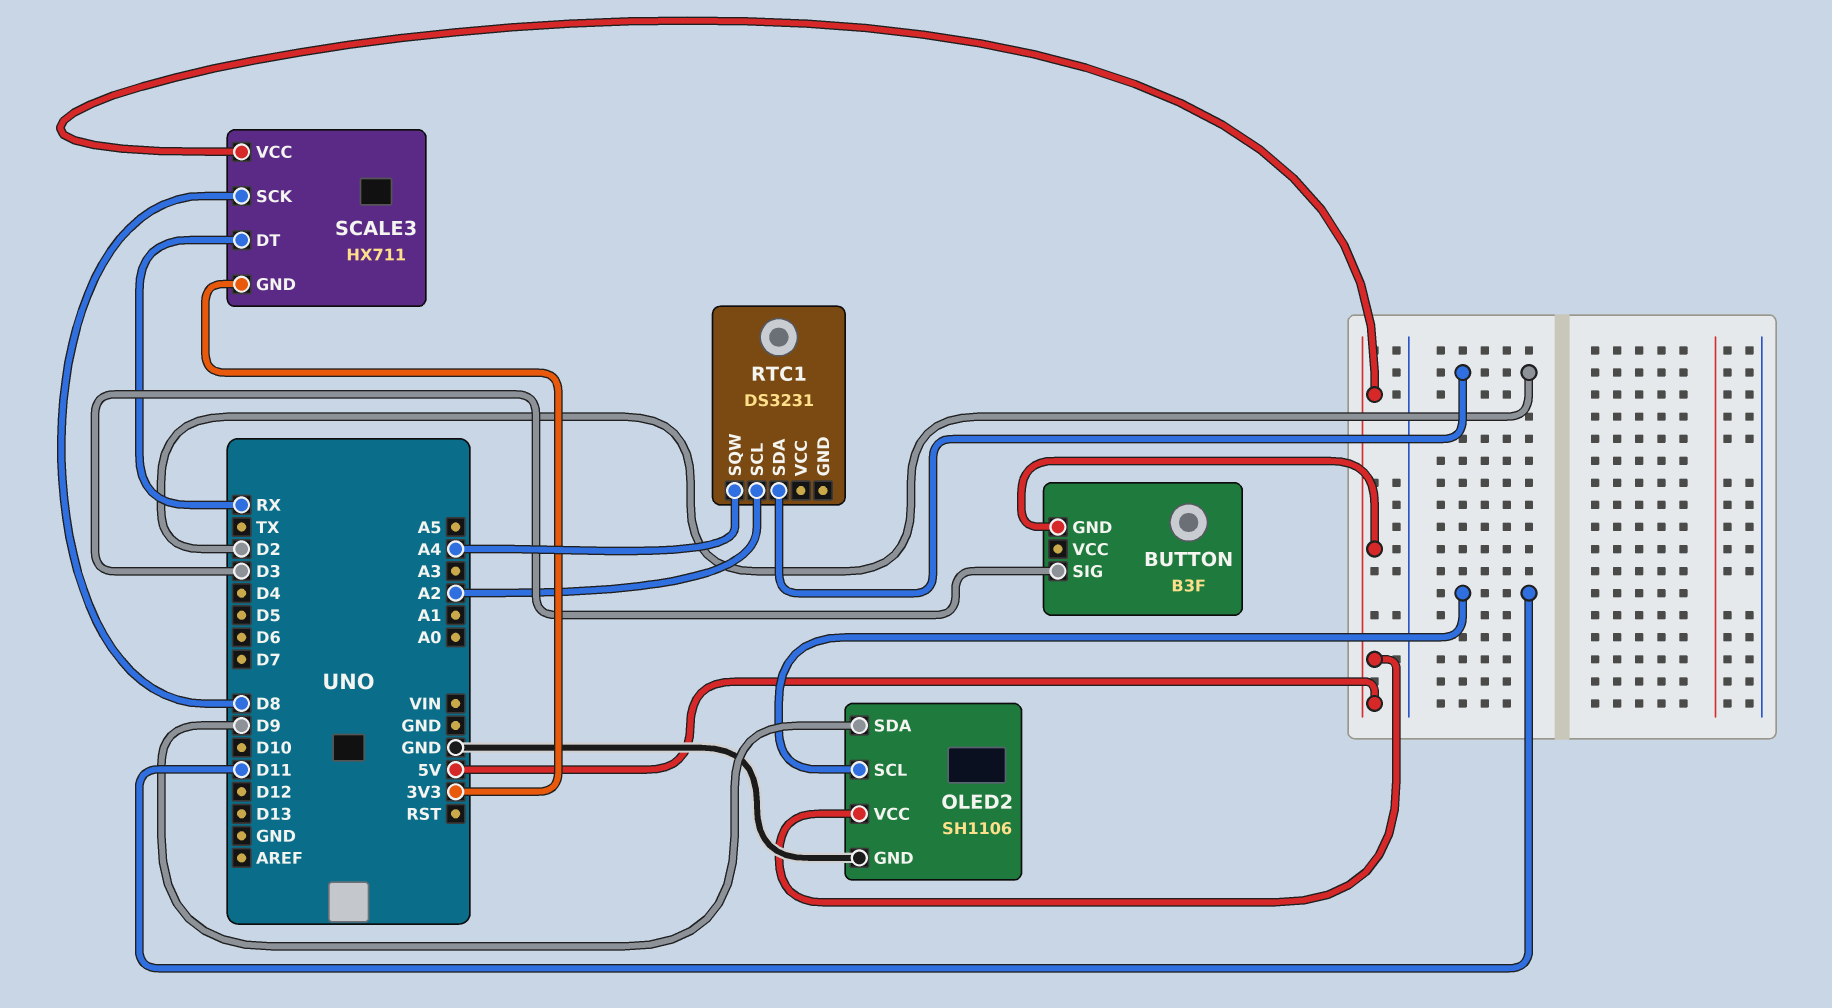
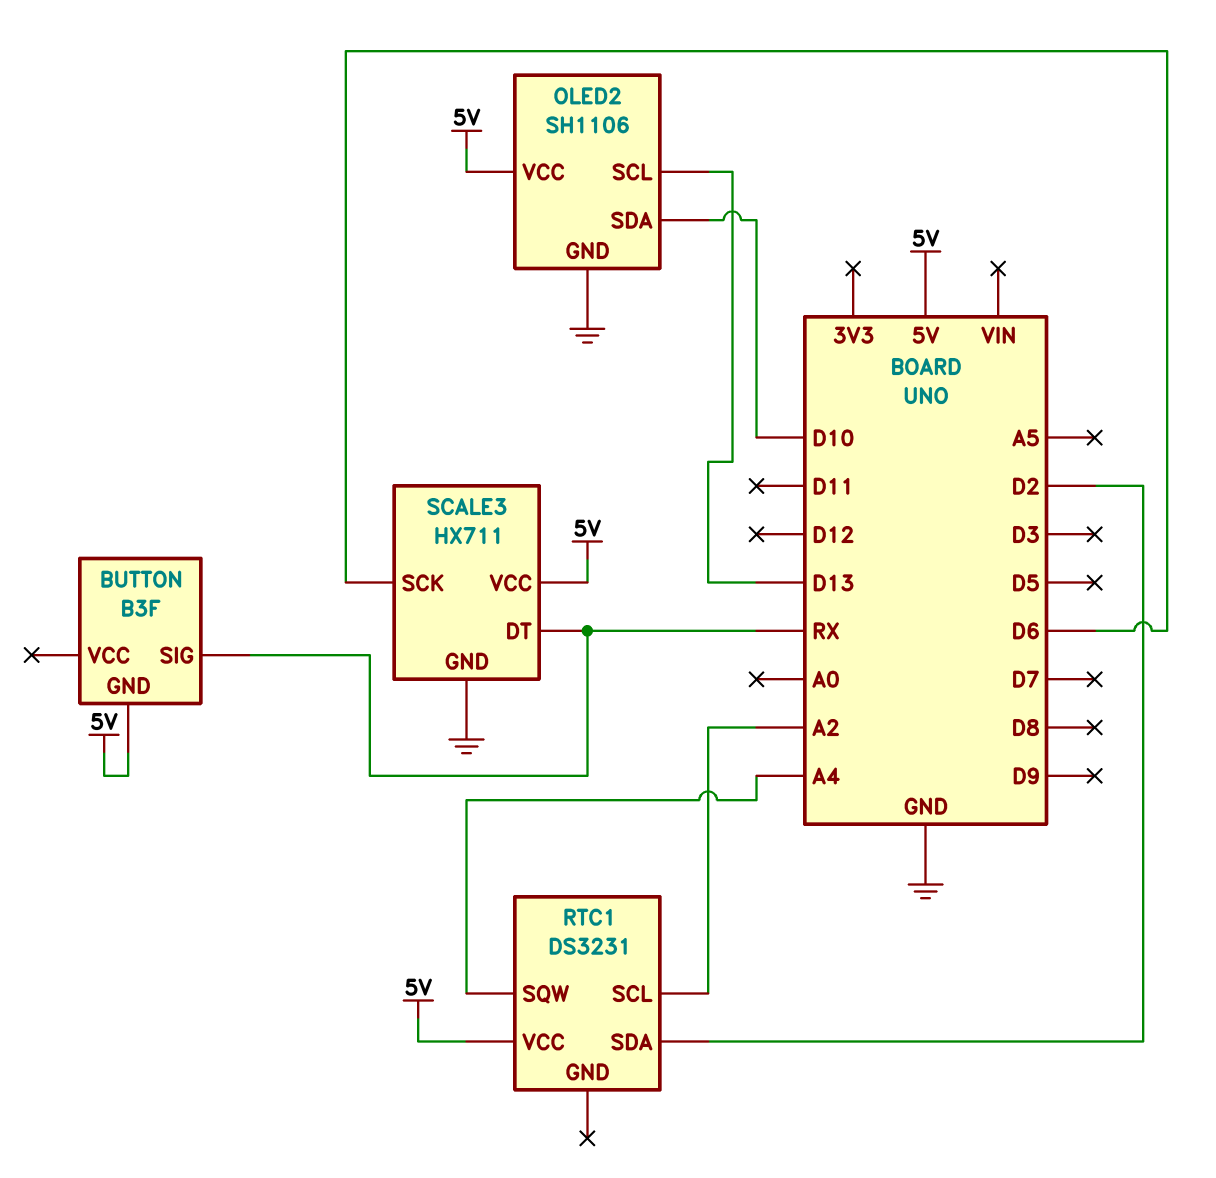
BUTTON pin SIG: D3 -> RX
OLED2 pin SCL: D11 -> D13
OLED2 pin SDA: D9 -> D10
RTC1 pin VCC: none -> 5V
SCALE3 pin GND: 3V3 -> GND
SCALE3 pin SCK: D8 -> D6

